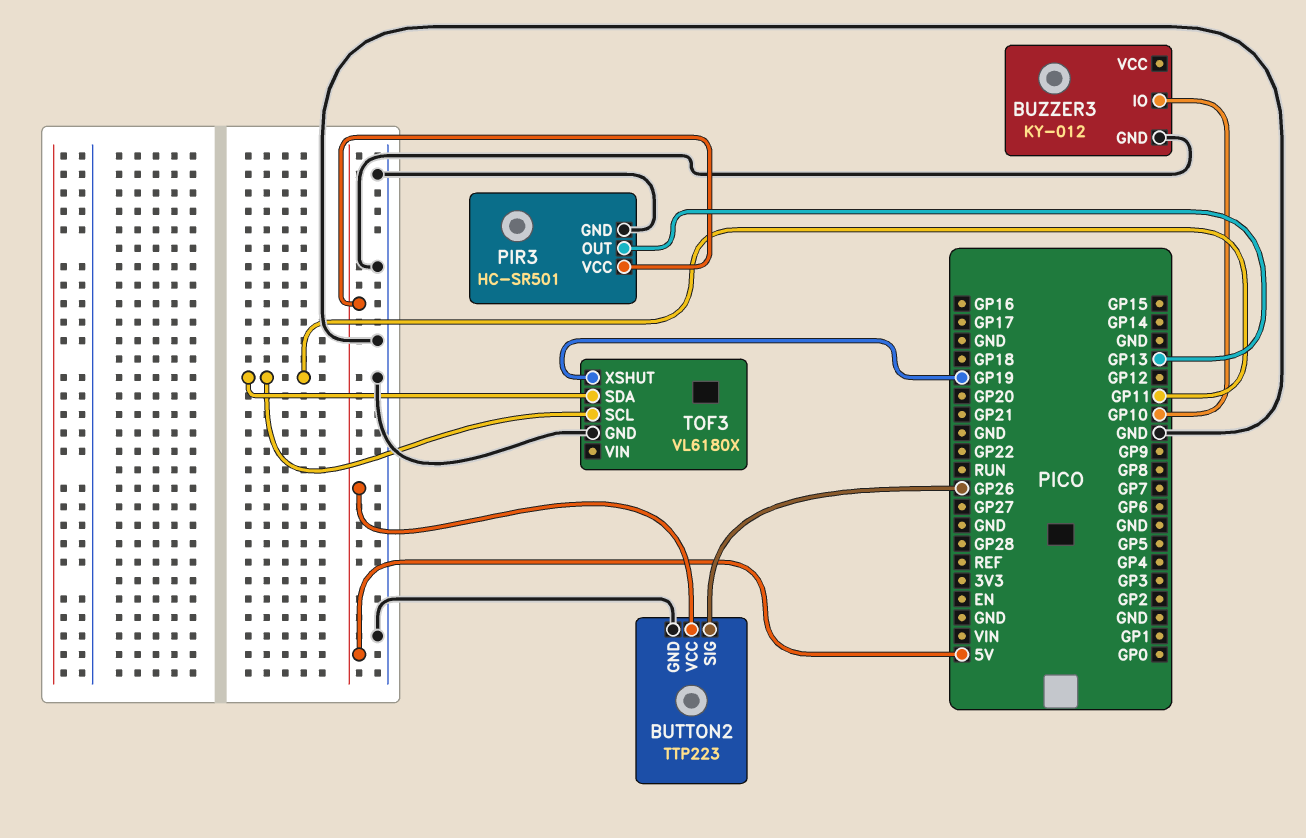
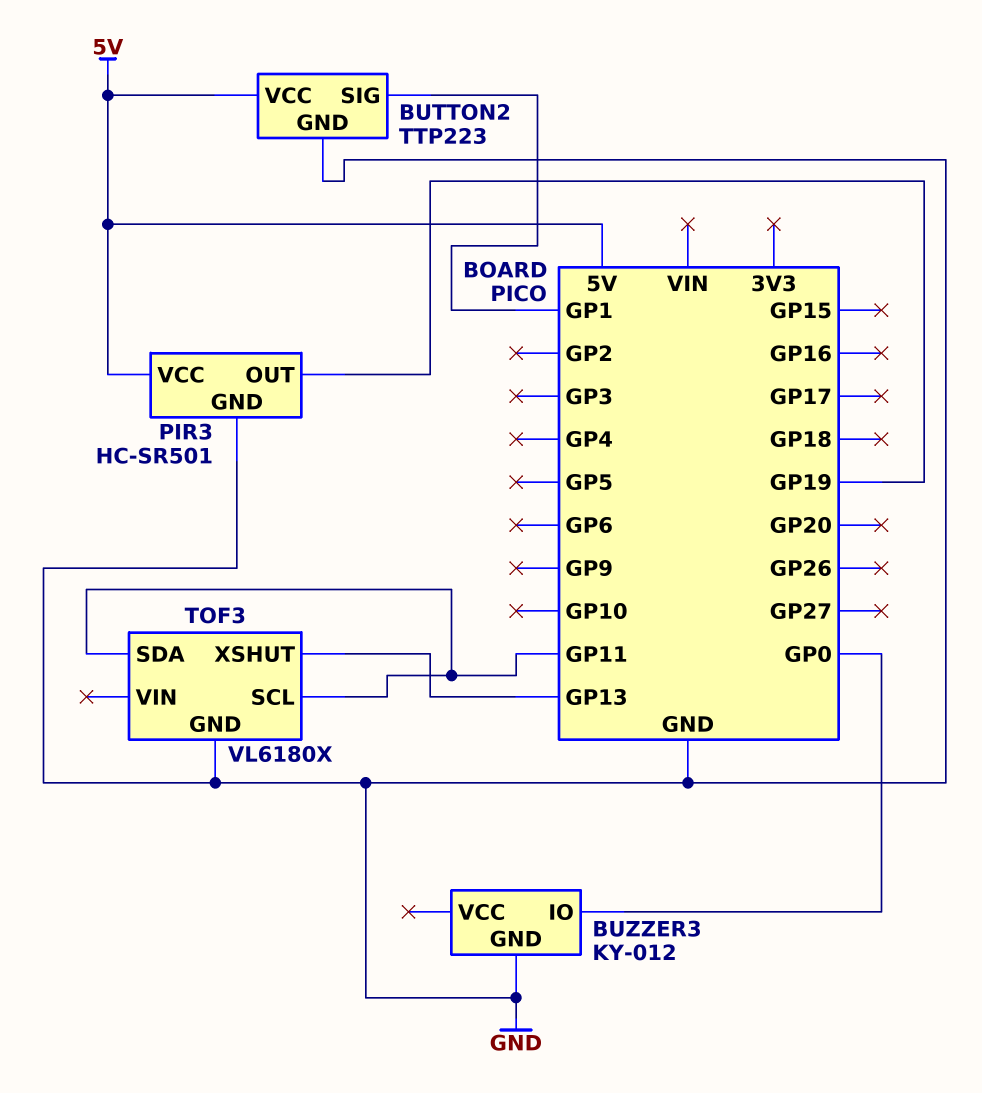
BUTTON2 pin SIG: GP26 -> GP1
BUZZER3 pin IO: GP10 -> GP0
PIR3 pin OUT: GP13 -> GP19
TOF3 pin XSHUT: GP19 -> GP13

